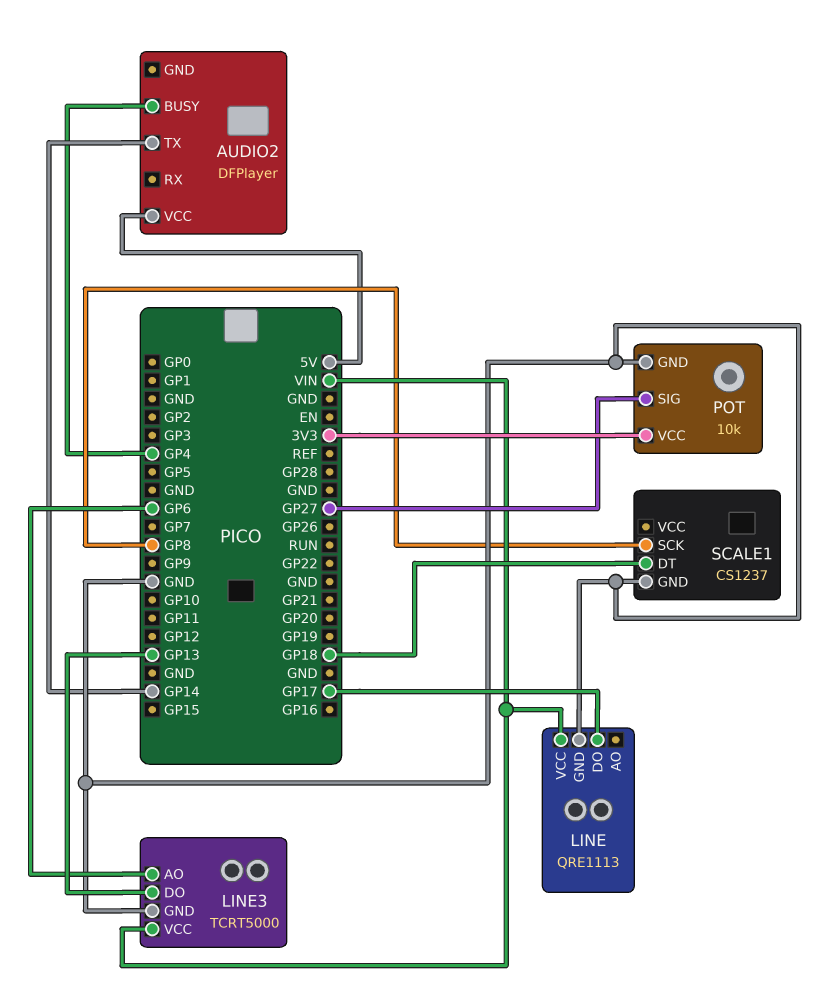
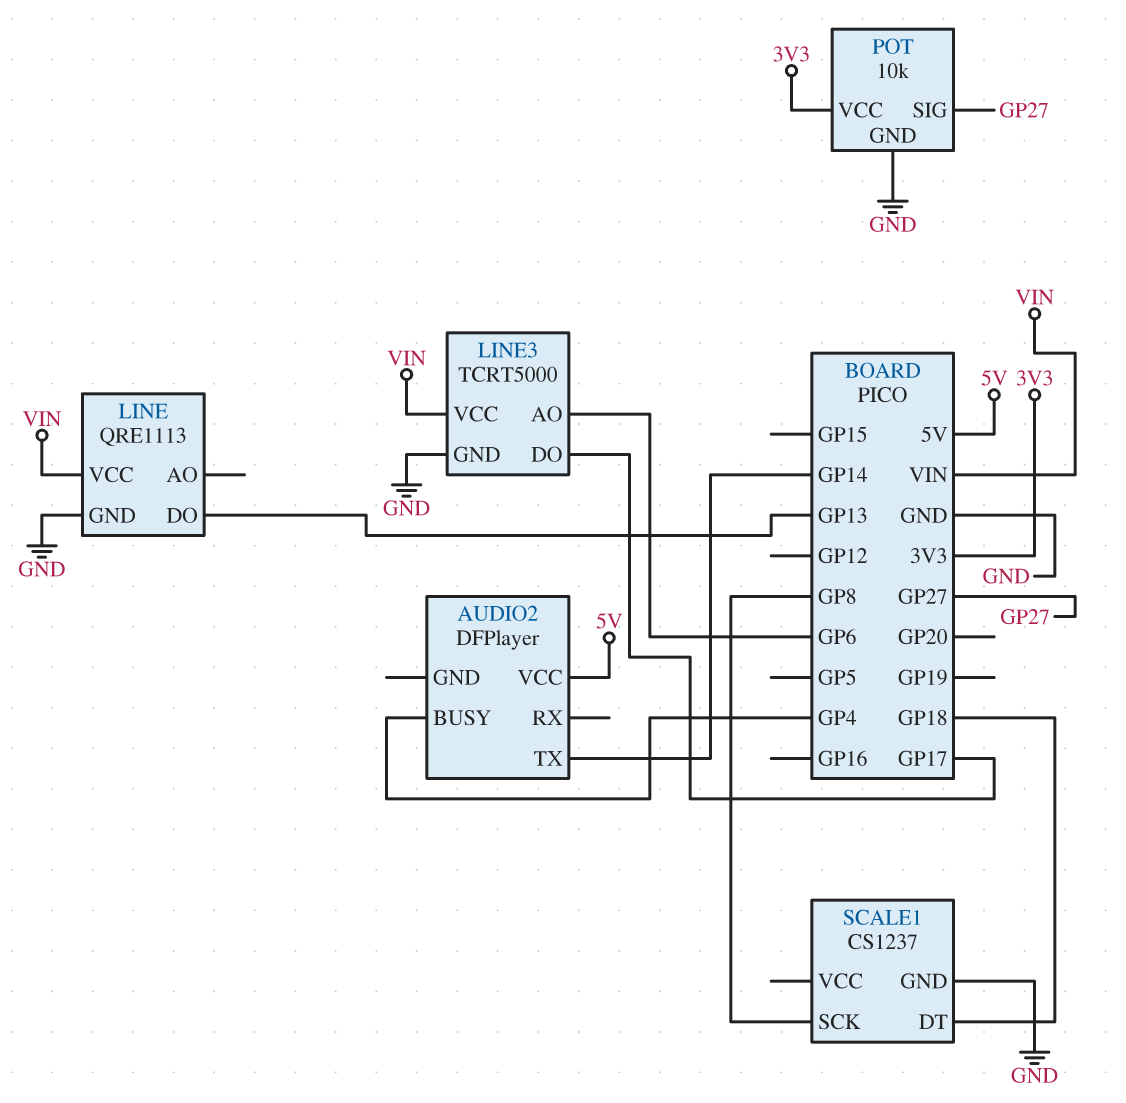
LINE pin DO: GP17 -> GP13
LINE3 pin DO: GP13 -> GP17

